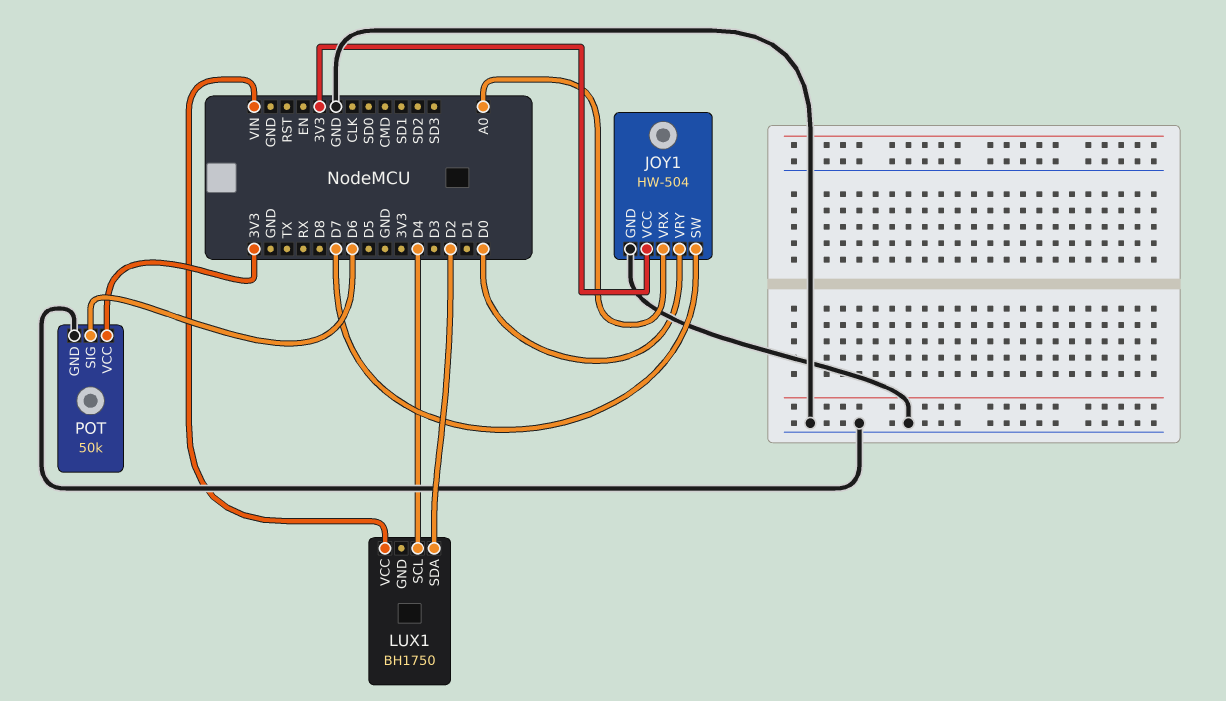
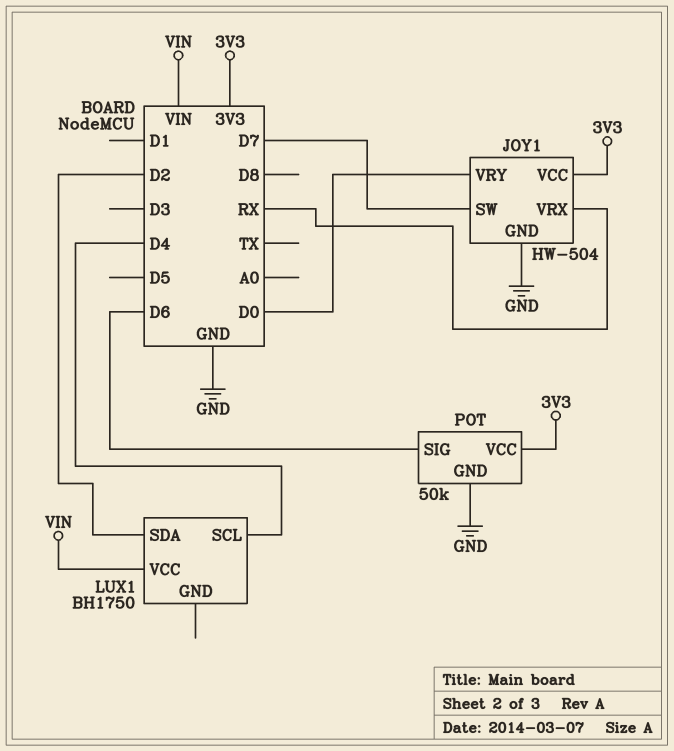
JOY1 pin VRX: A0 -> RX

